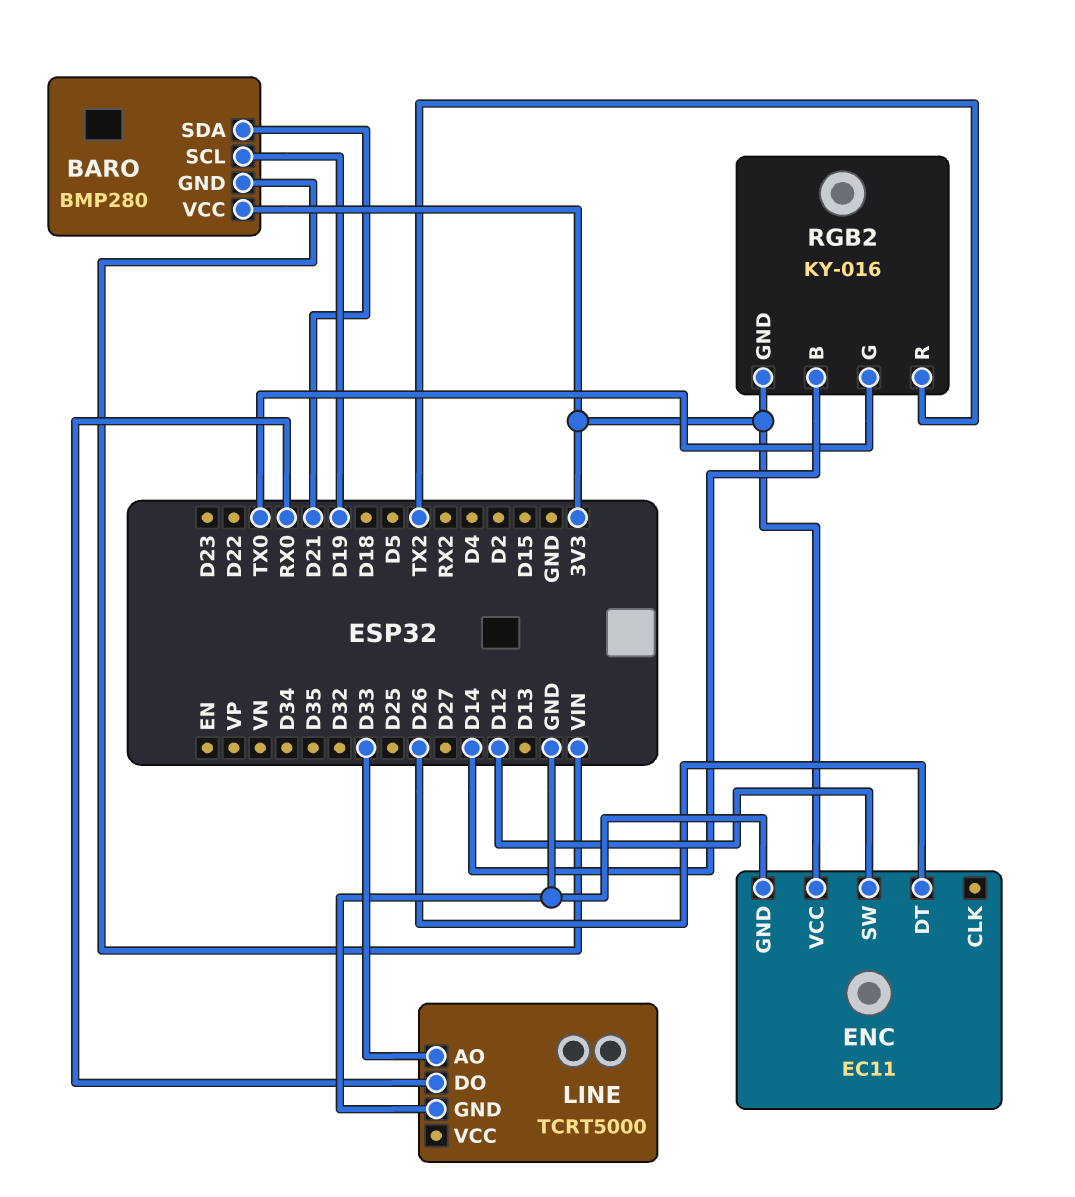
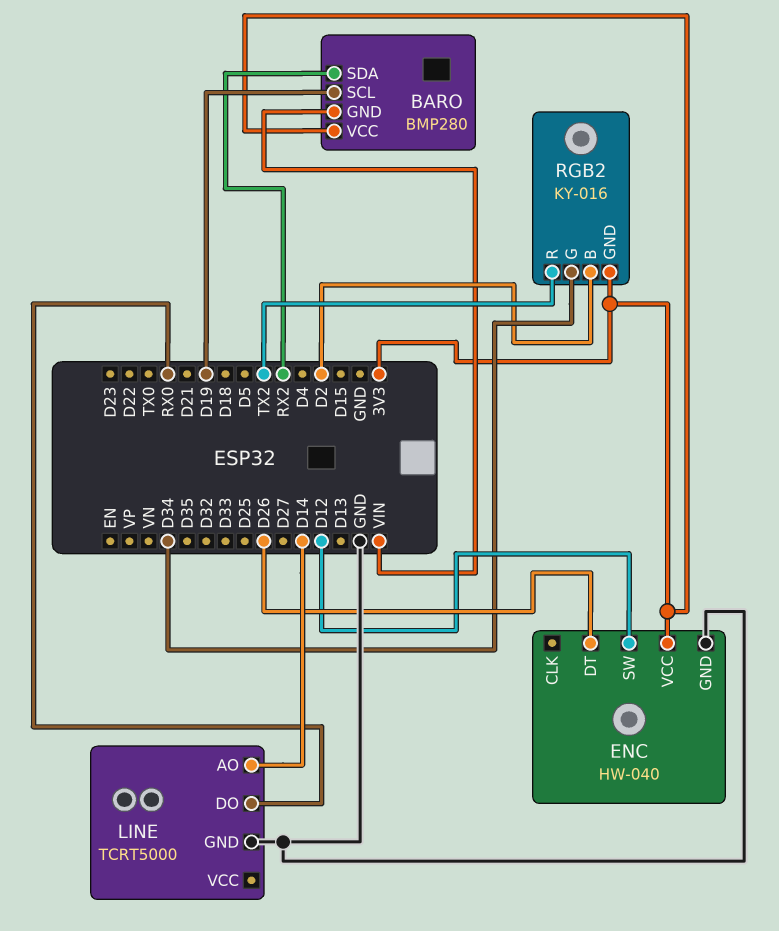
BARO pin SDA: D21 -> RX2
ENC: EC11 -> HW-040
LINE pin AO: D33 -> D14
RGB2 pin B: D14 -> D2
RGB2 pin G: TX0 -> D34

